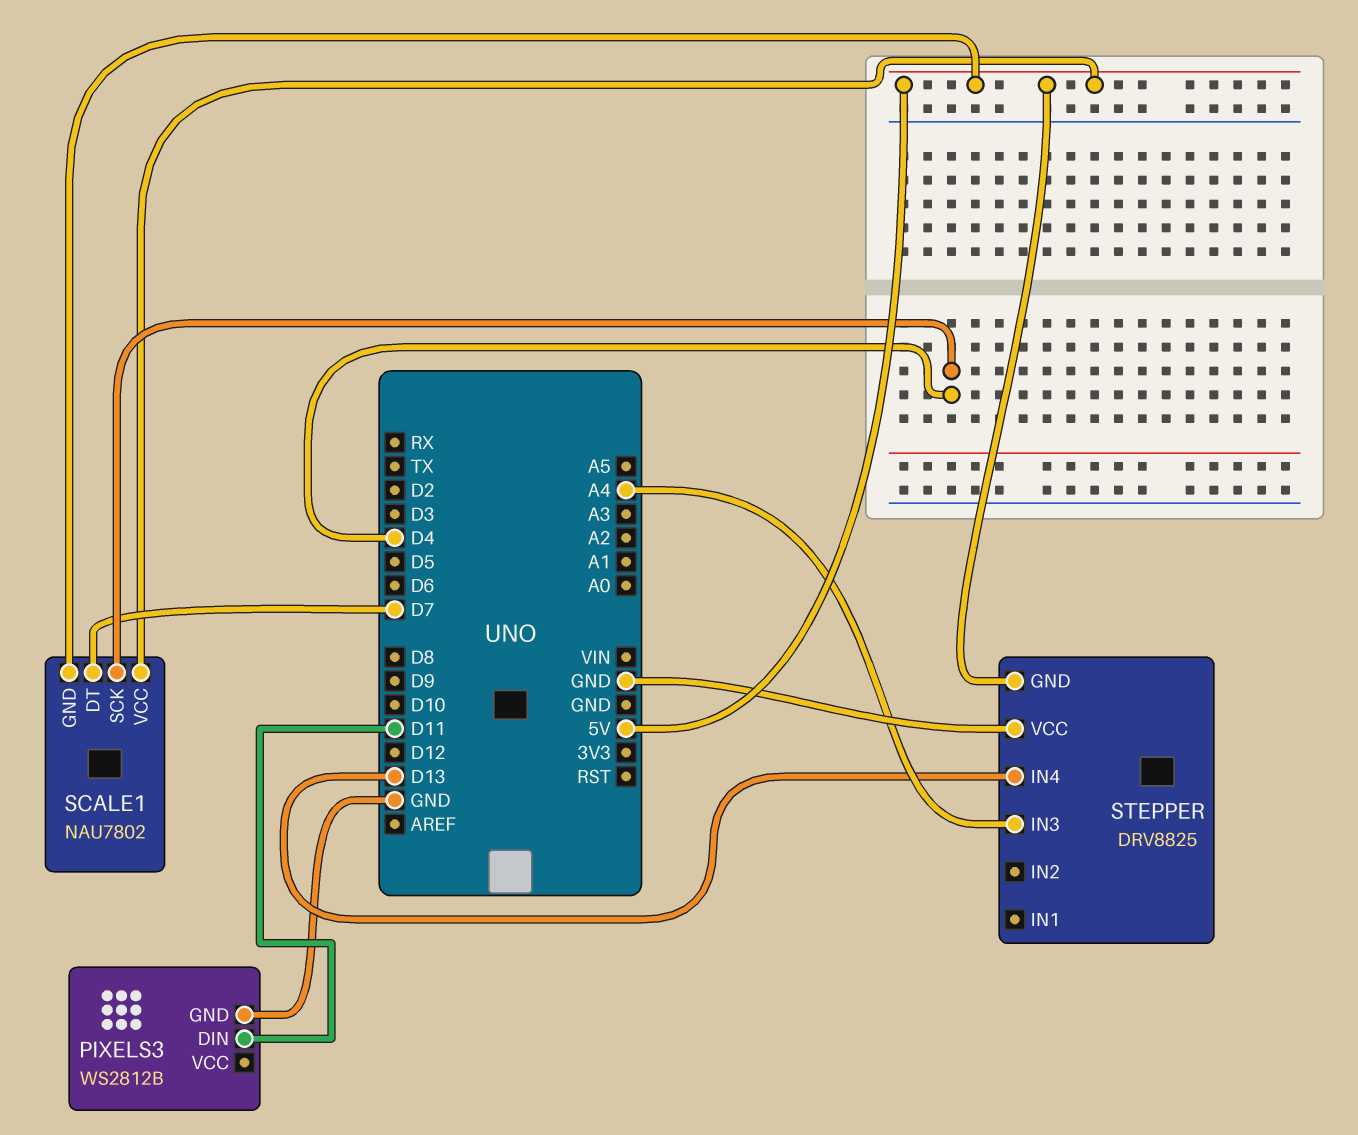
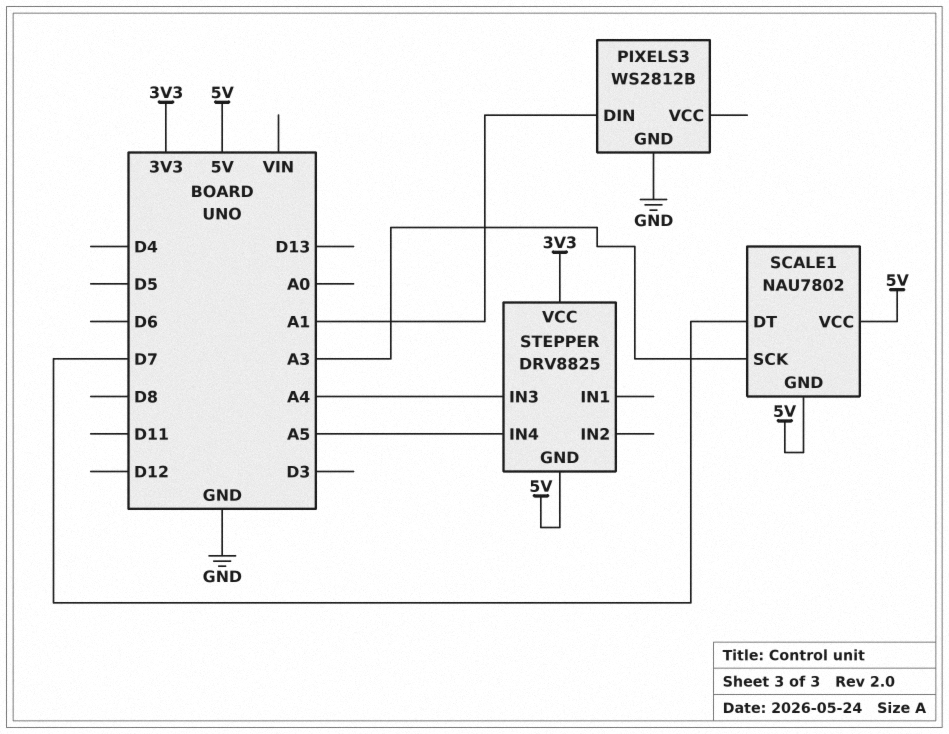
PIXELS3 pin DIN: D11 -> A1
SCALE1 pin SCK: D4 -> A3
STEPPER pin IN4: D13 -> A5
STEPPER pin VCC: GND -> 3V3

